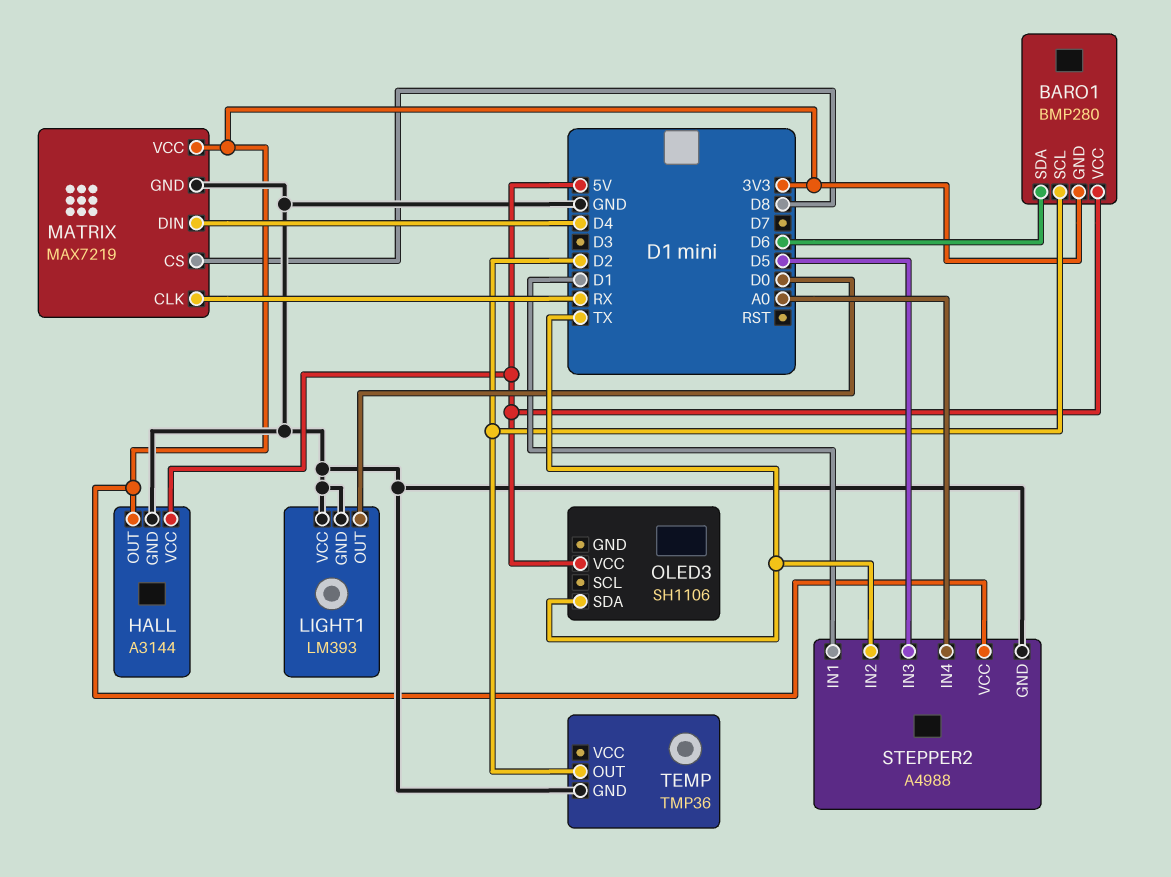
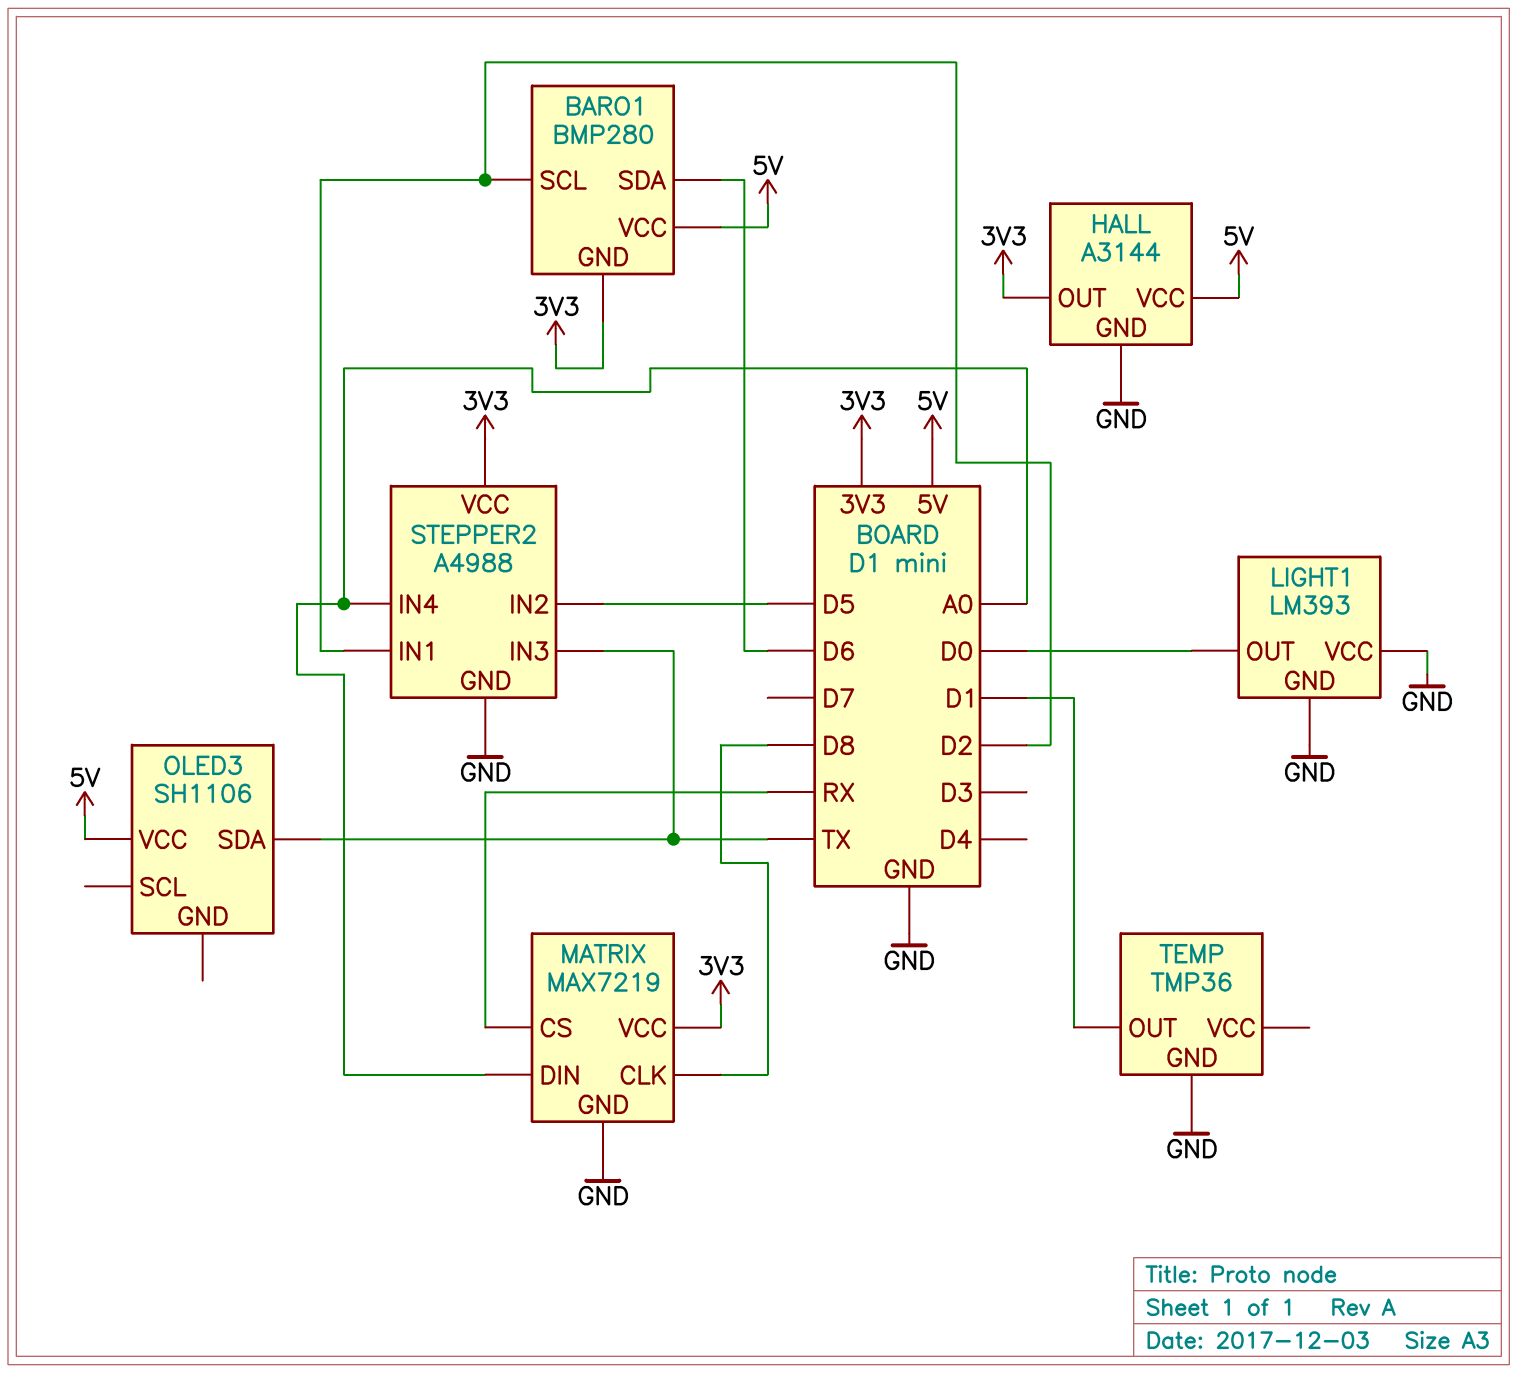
MATRIX pin CLK: RX -> D8
MATRIX pin CS: D8 -> RX
MATRIX pin DIN: D4 -> A0
STEPPER2 pin IN1: D1 -> D2
STEPPER2 pin IN2: TX -> D5
STEPPER2 pin IN3: D5 -> TX
TEMP pin OUT: D2 -> D1

